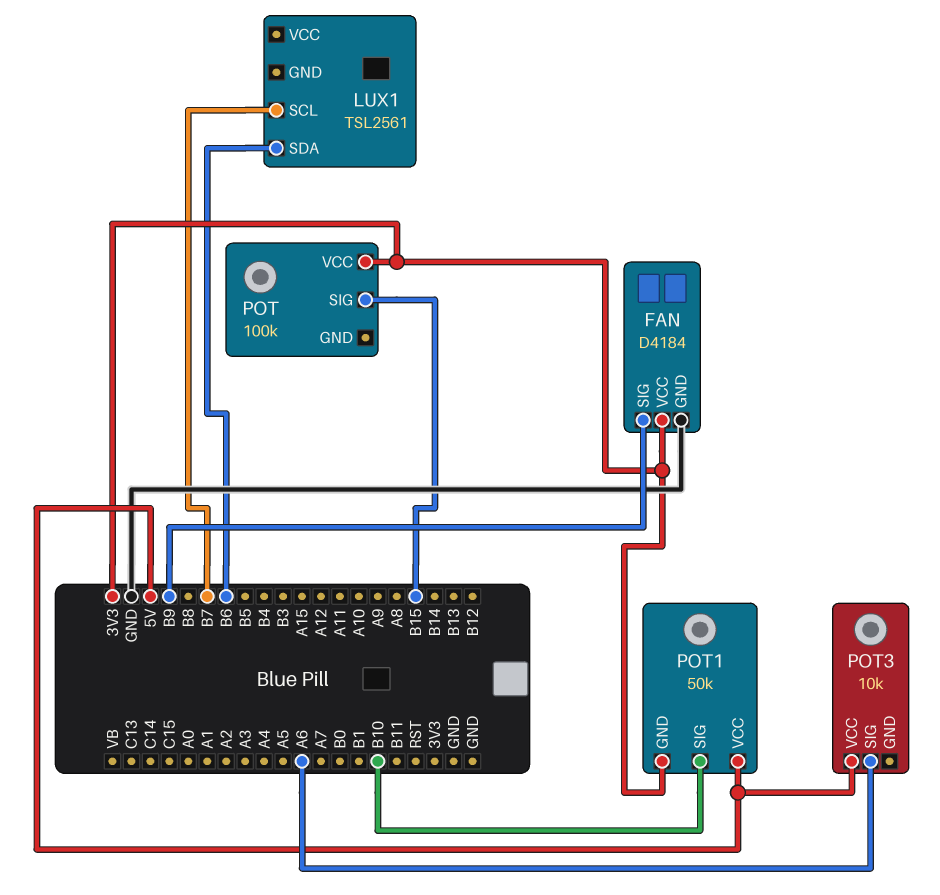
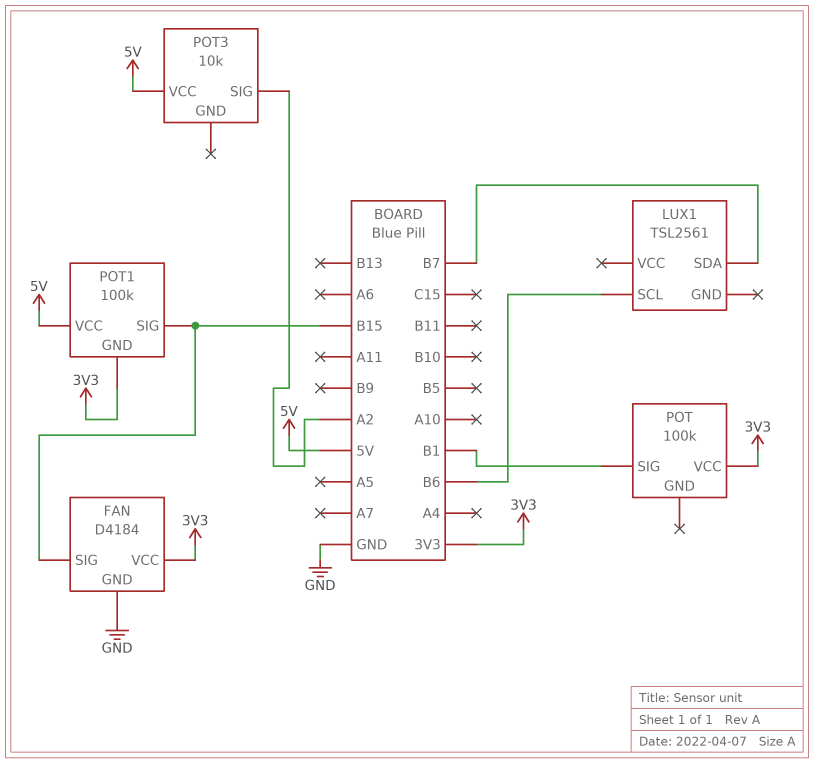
FAN pin SIG: B9 -> B15
LUX1 pin SCL: B7 -> B6
LUX1 pin SDA: B6 -> B7
POT pin SIG: B15 -> B1
POT1: 50k -> 100k
POT1 pin SIG: B10 -> B15
POT3 pin SIG: A6 -> A2

